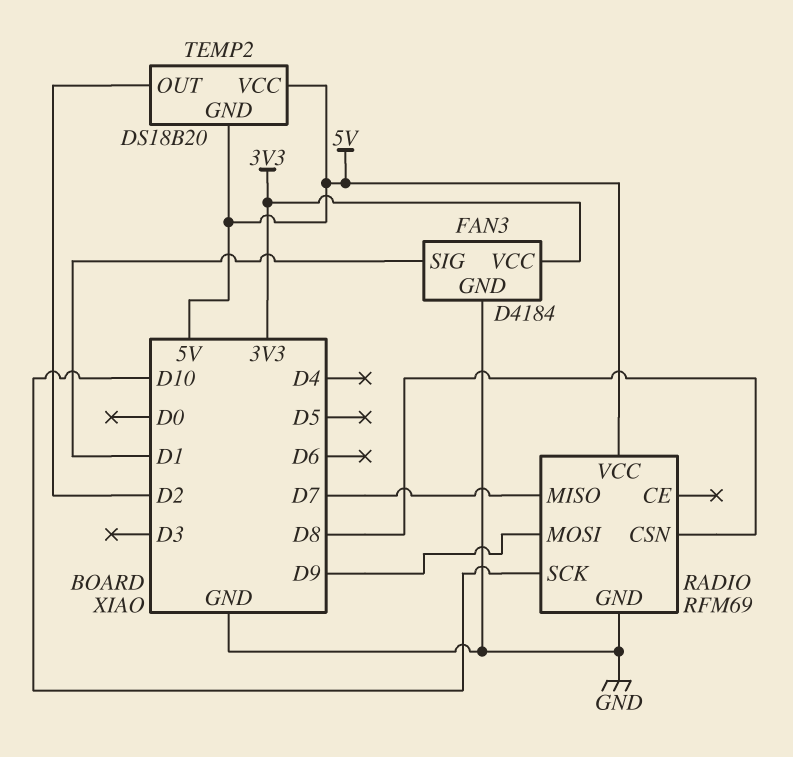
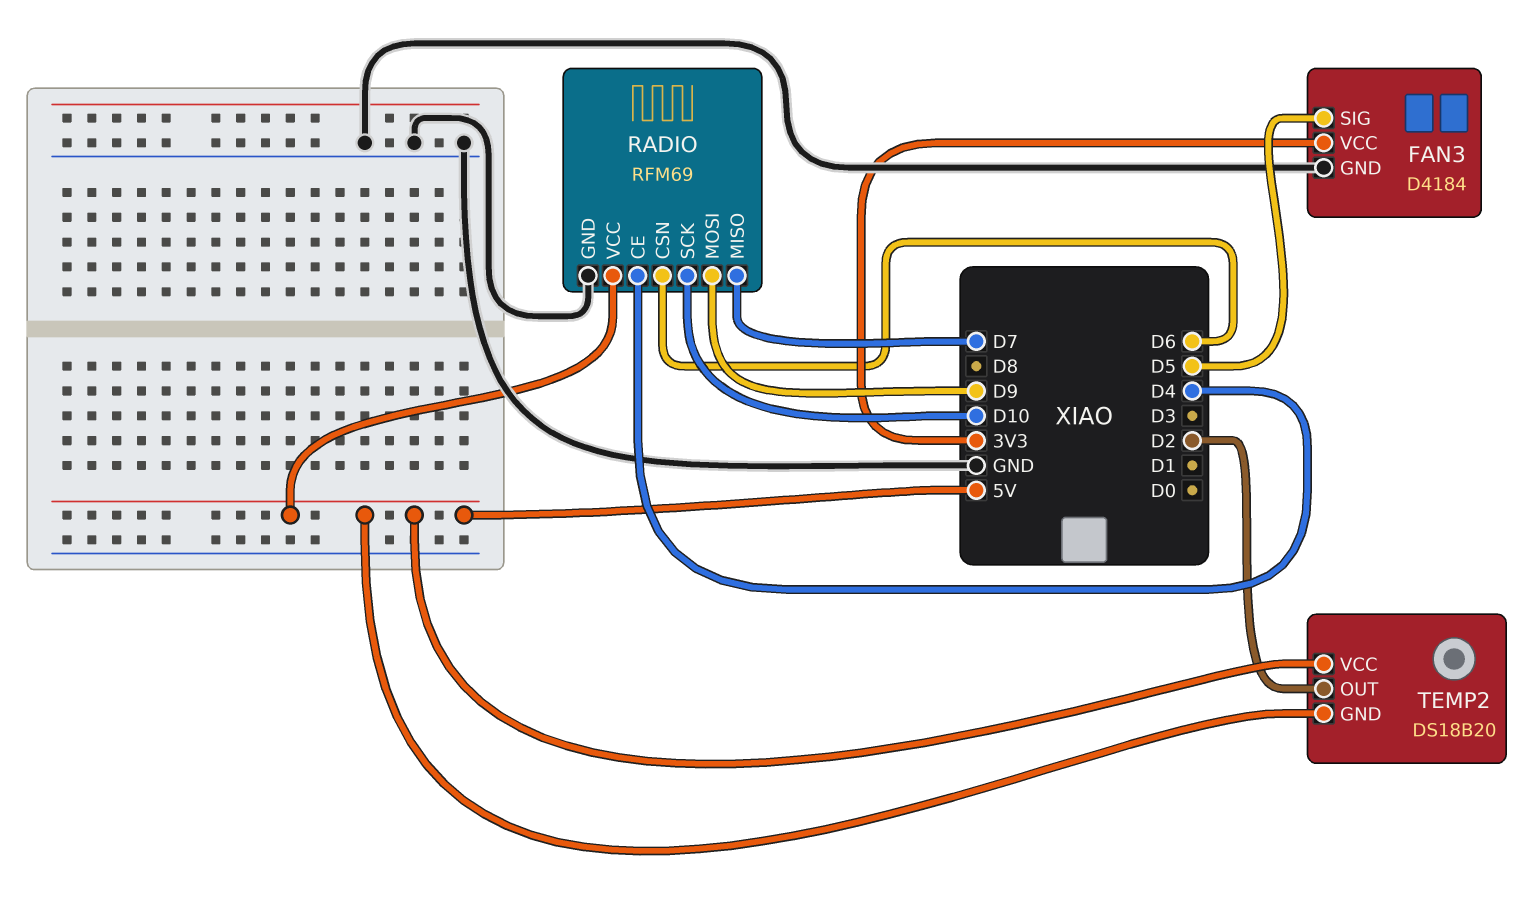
FAN3 pin SIG: D1 -> D5
RADIO pin CE: none -> D4
RADIO pin CSN: D8 -> D6

